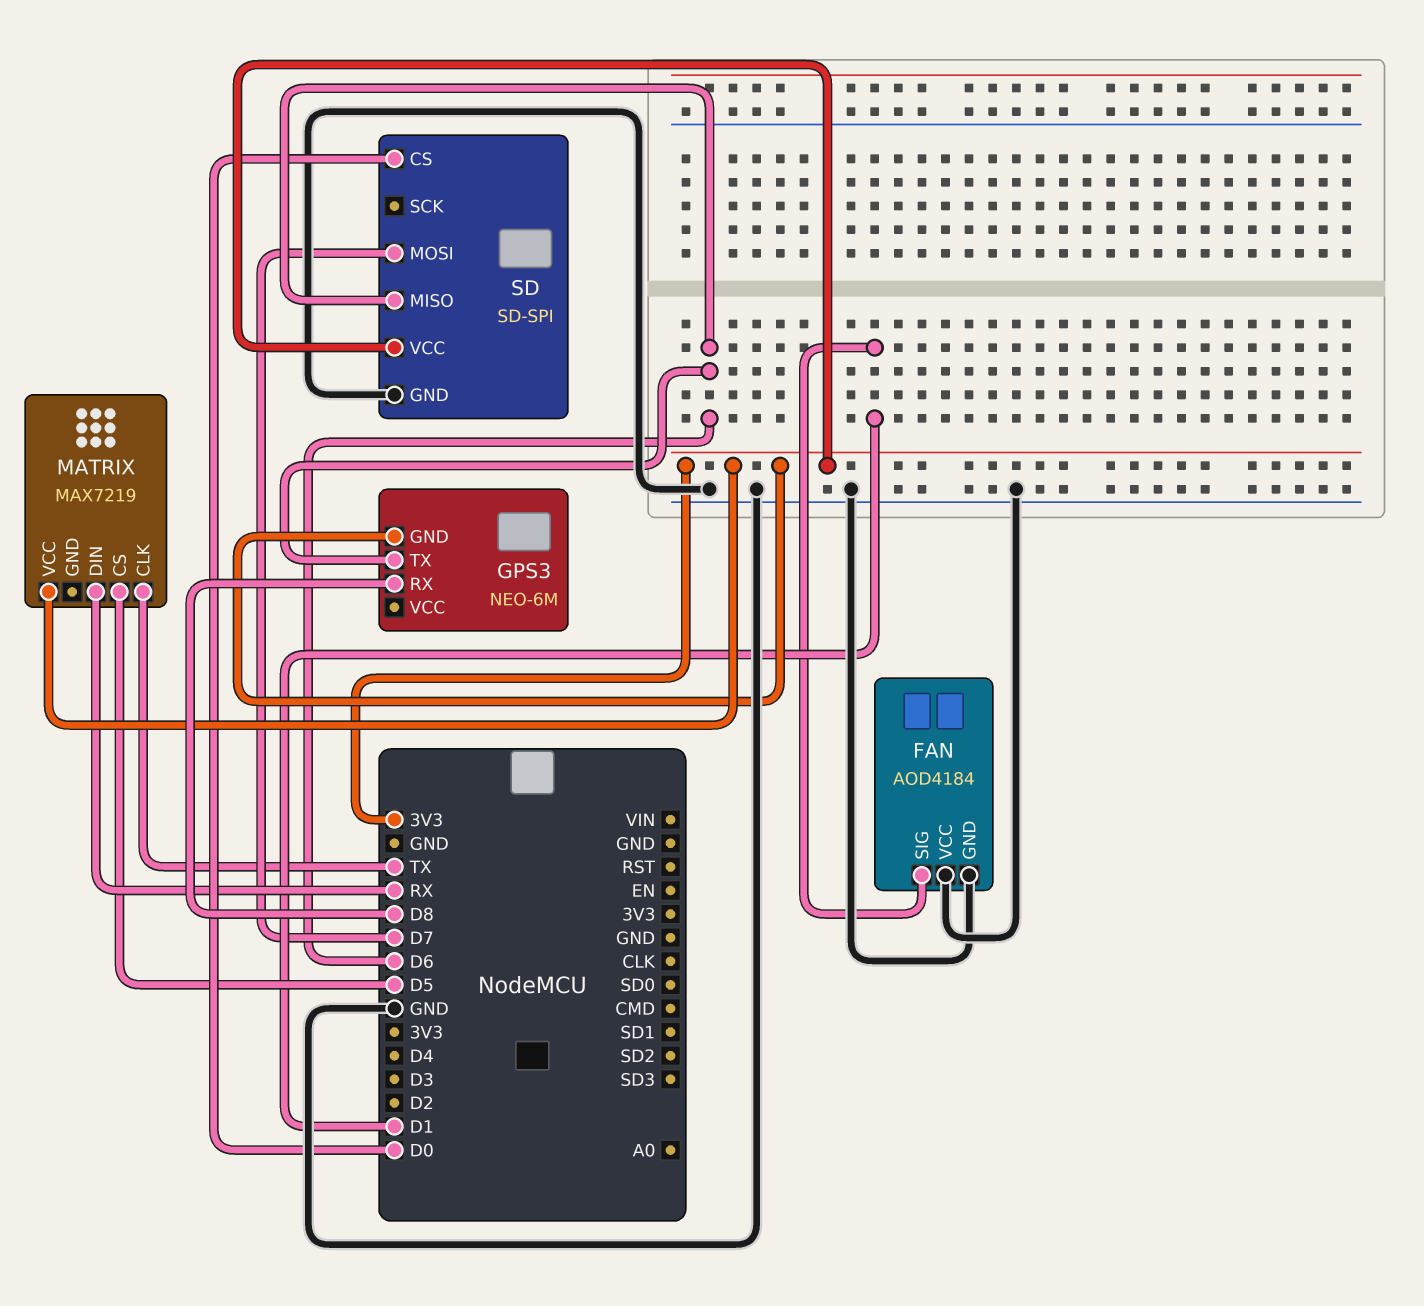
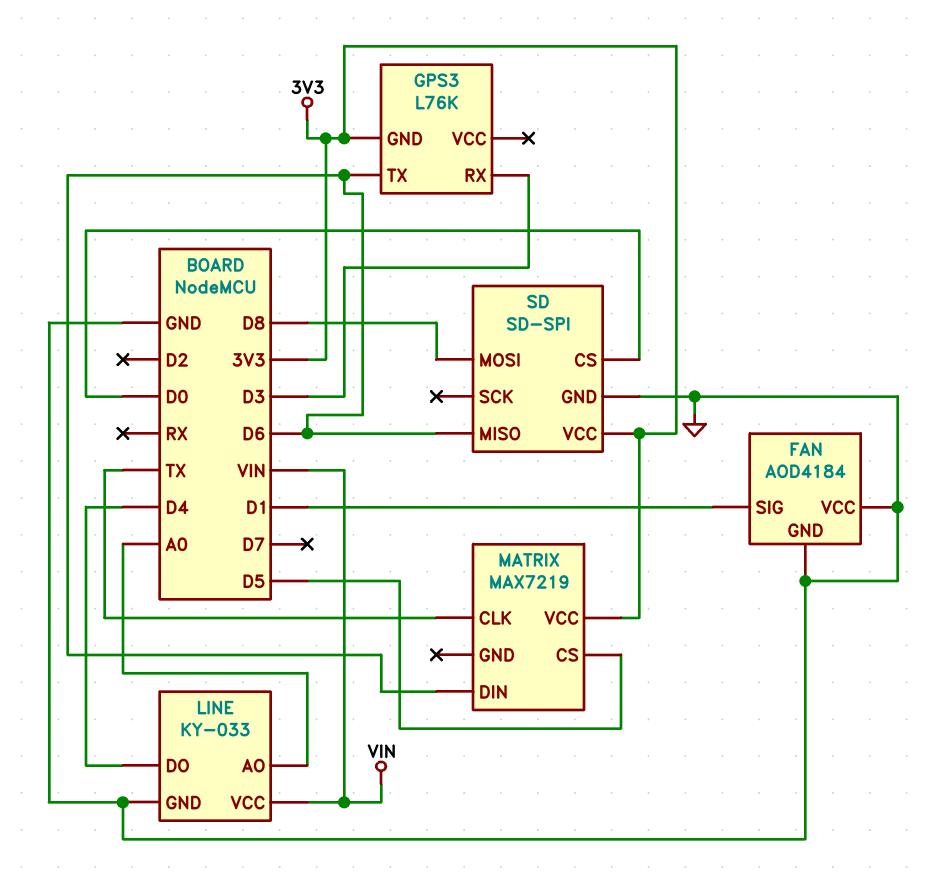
GPS3: NEO-6M -> L76K
GPS3 pin RX: D8 -> D3
LINE: none -> KY-033
LINE pin AO: none -> A0
LINE pin DO: none -> D4
LINE pin GND: none -> GND
LINE pin VCC: none -> VIN
MATRIX pin DIN: RX -> D6
SD pin MOSI: D7 -> D8

